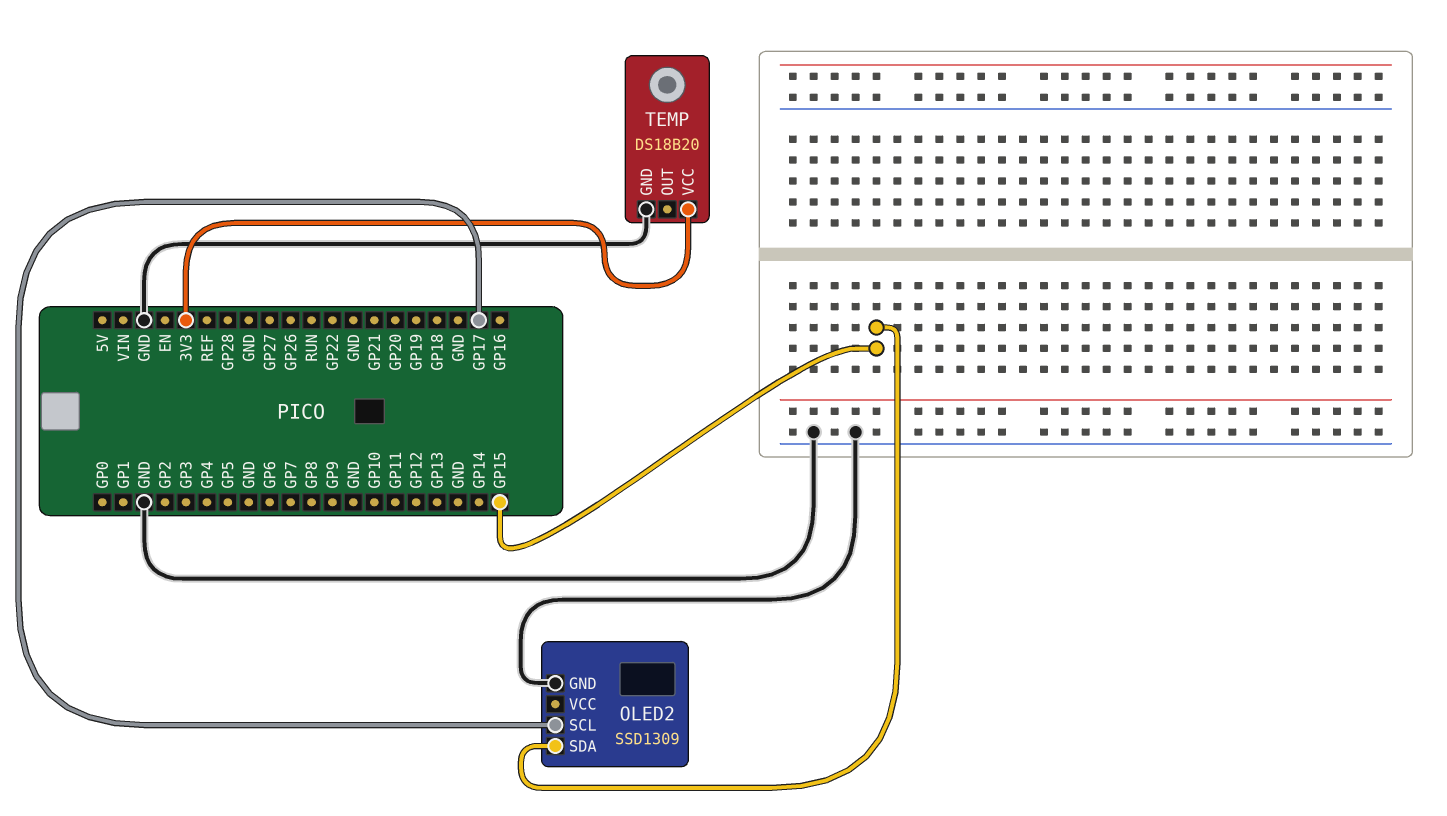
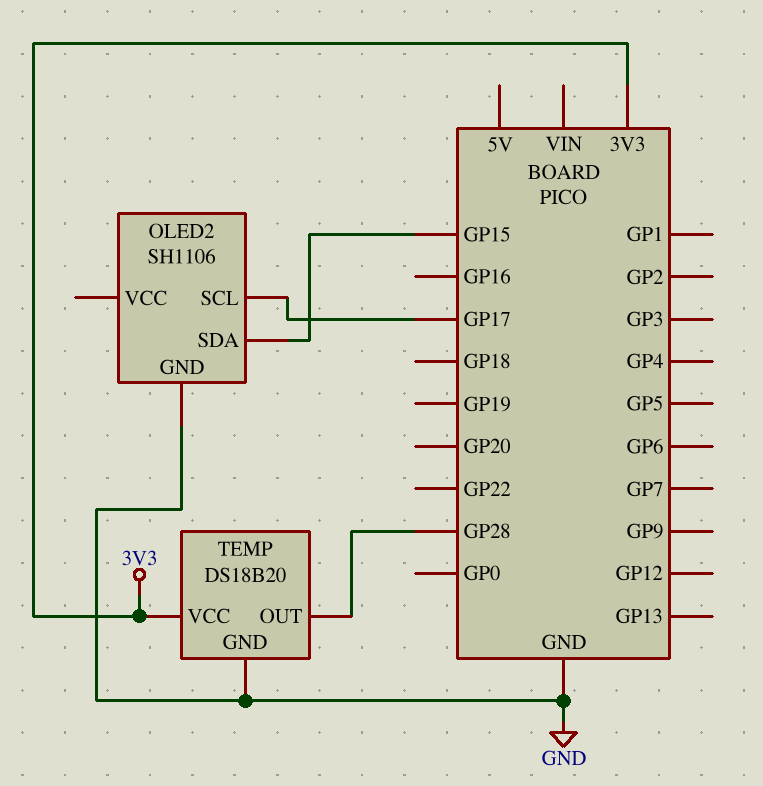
OLED2: SSD1309 -> SH1106
TEMP pin OUT: none -> GP28

